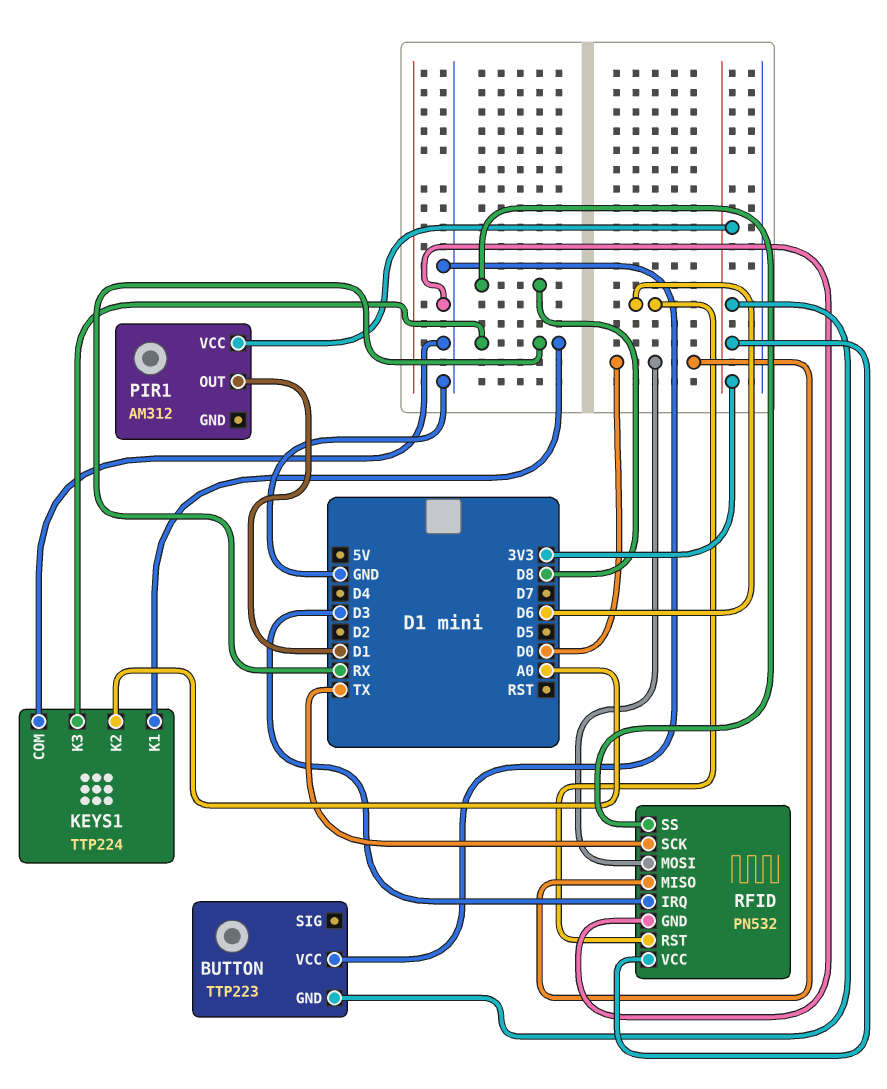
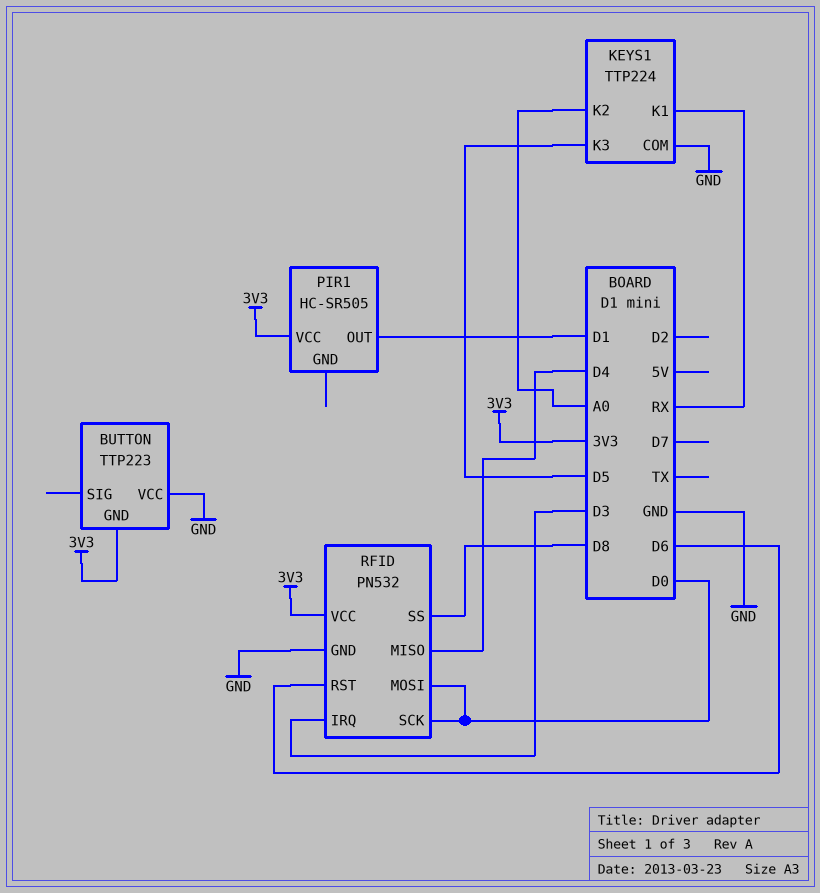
KEYS1 pin K3: RX -> D5
PIR1: AM312 -> HC-SR505
RFID pin MISO: D0 -> D4
RFID pin SCK: TX -> D0

